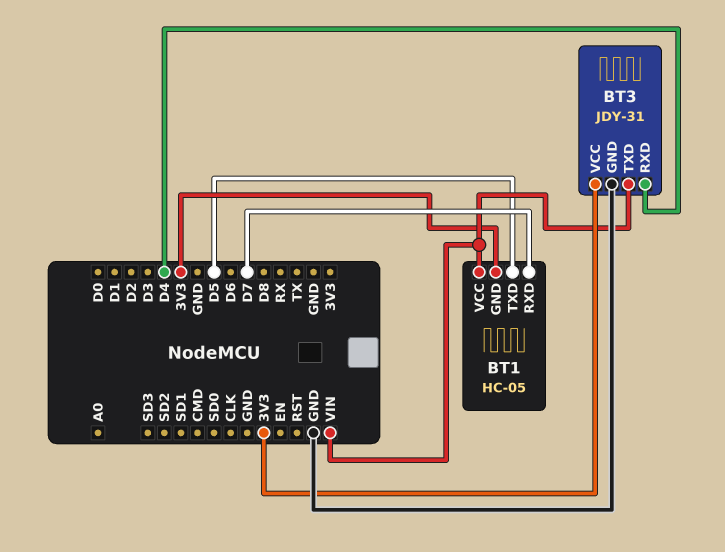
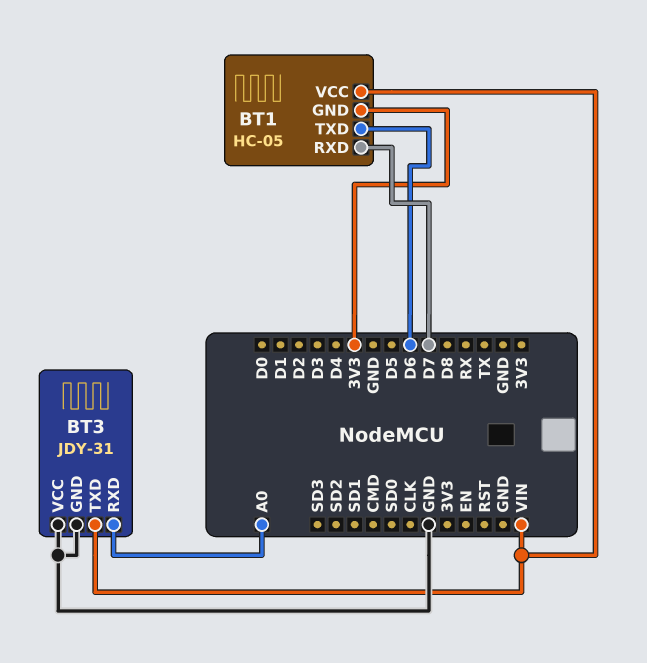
BT1 pin TXD: D5 -> D6
BT3 pin RXD: D4 -> A0
BT3 pin VCC: 3V3 -> GND

